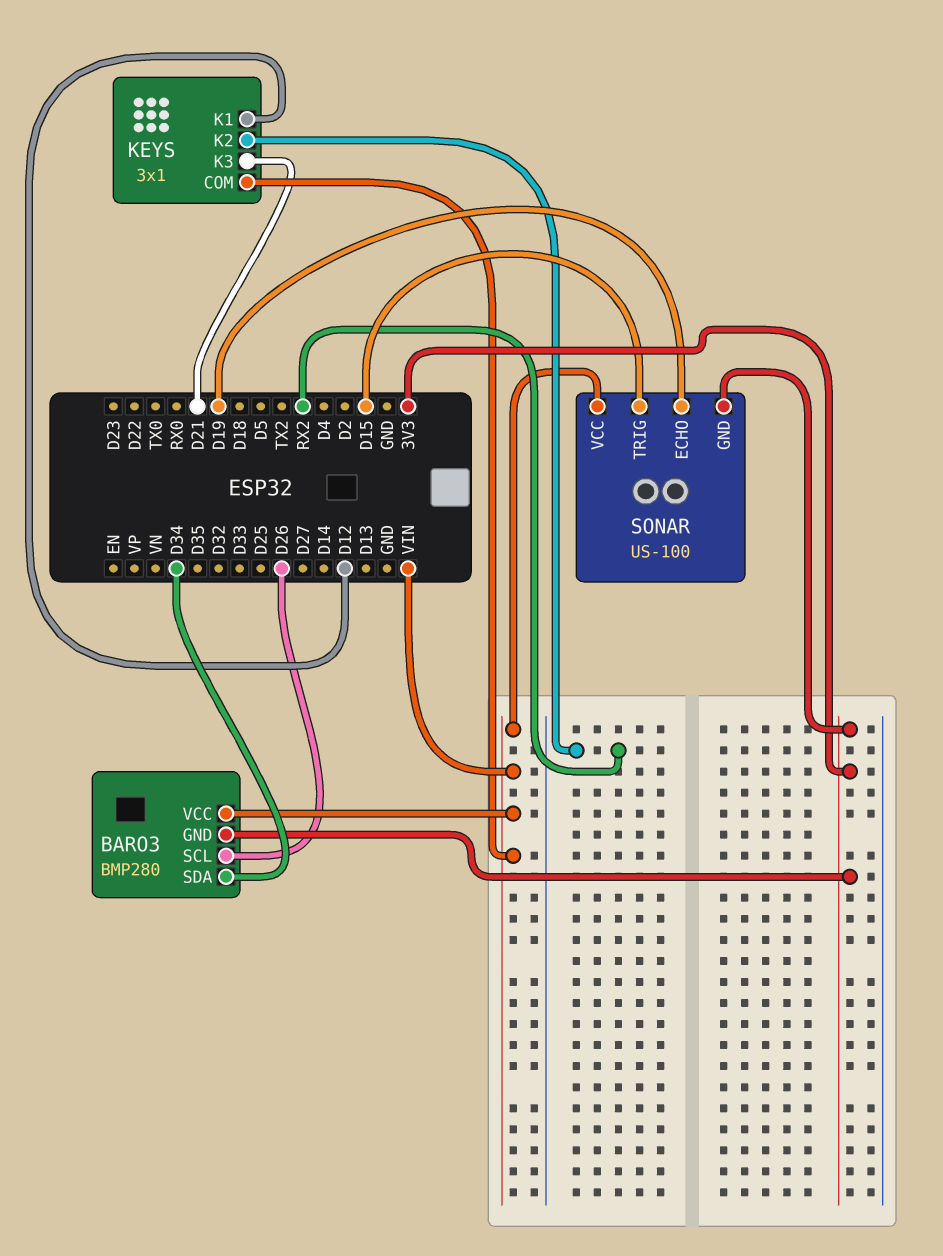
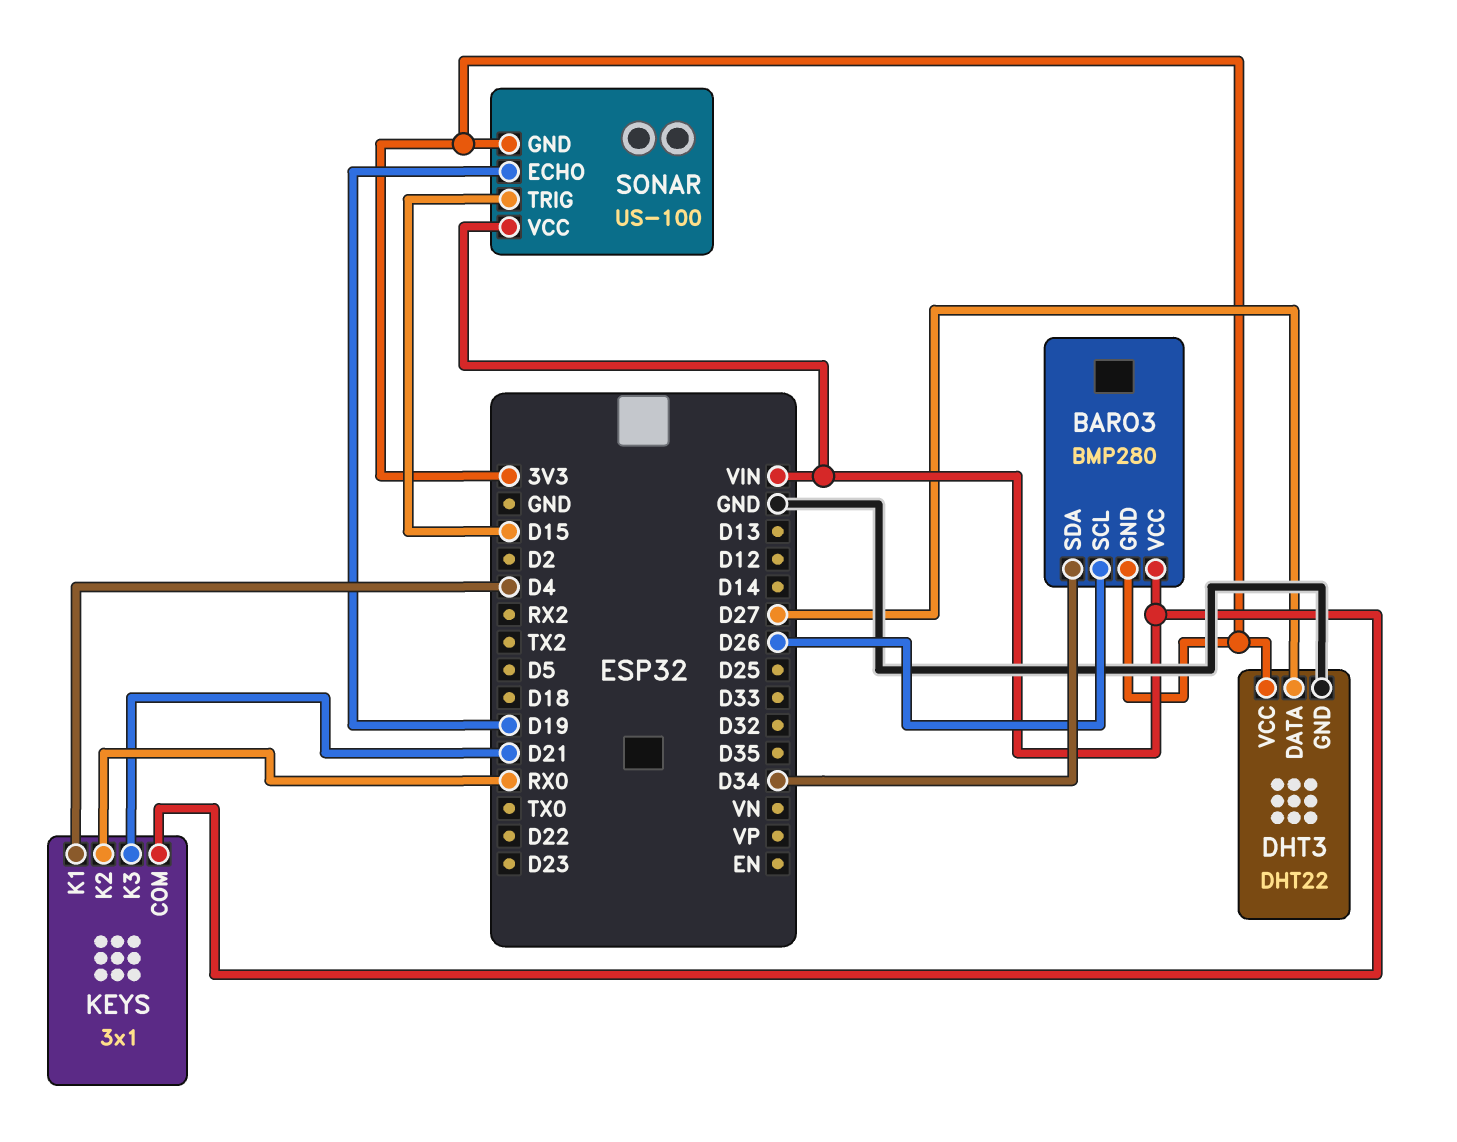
DHT3: none -> DHT22
DHT3 pin DATA: none -> D27
DHT3 pin GND: none -> GND
DHT3 pin VCC: none -> 3V3
KEYS pin K1: D12 -> D4
KEYS pin K2: RX2 -> RX0

